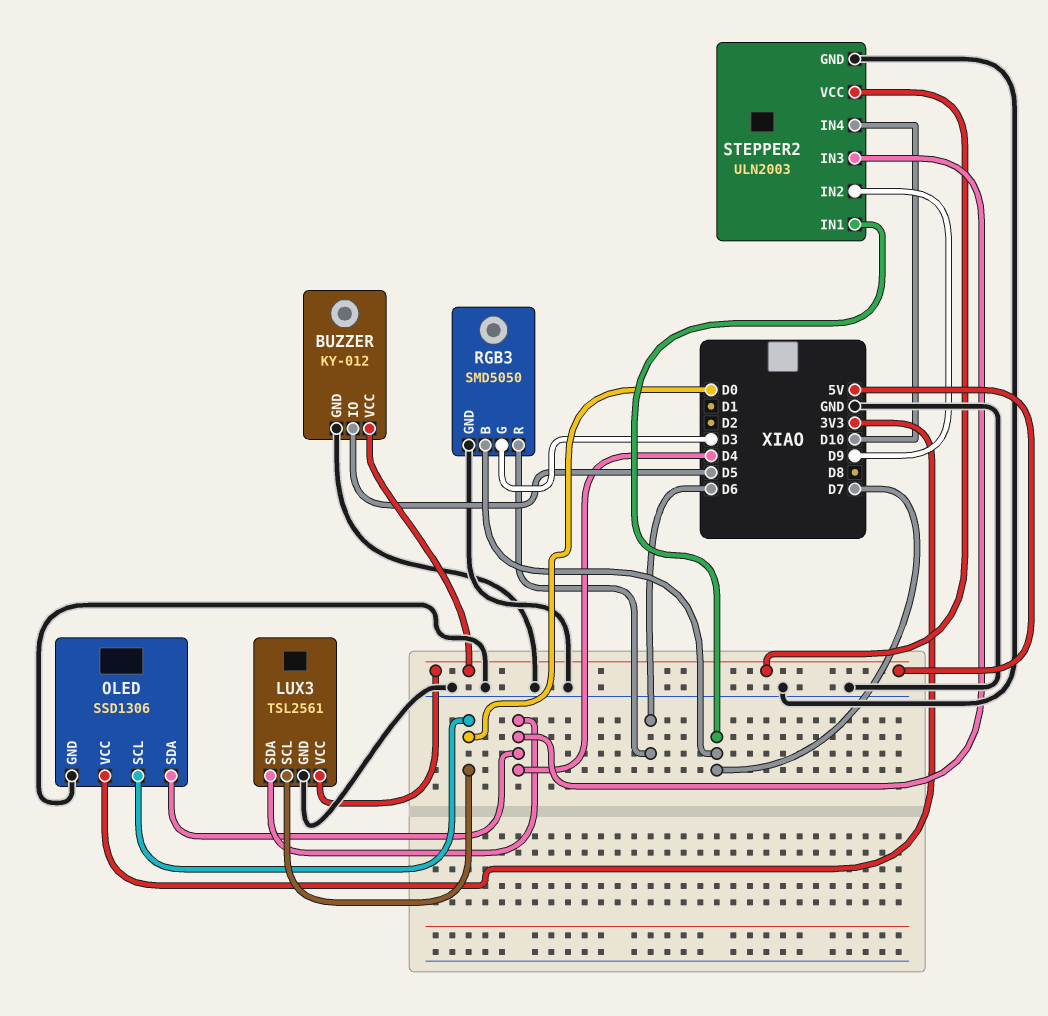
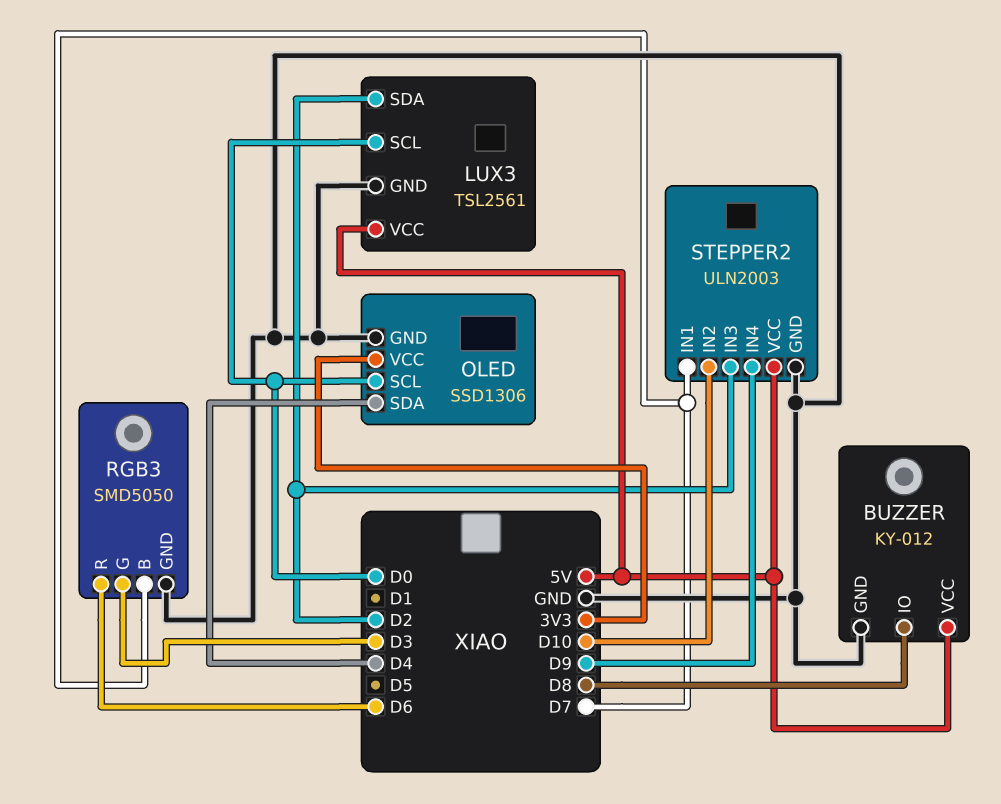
BUZZER pin IO: D5 -> D8
LUX3 pin SDA: D4 -> D2
STEPPER2 pin IN2: D9 -> D10
STEPPER2 pin IN3: D4 -> D2
STEPPER2 pin IN4: D10 -> D9

